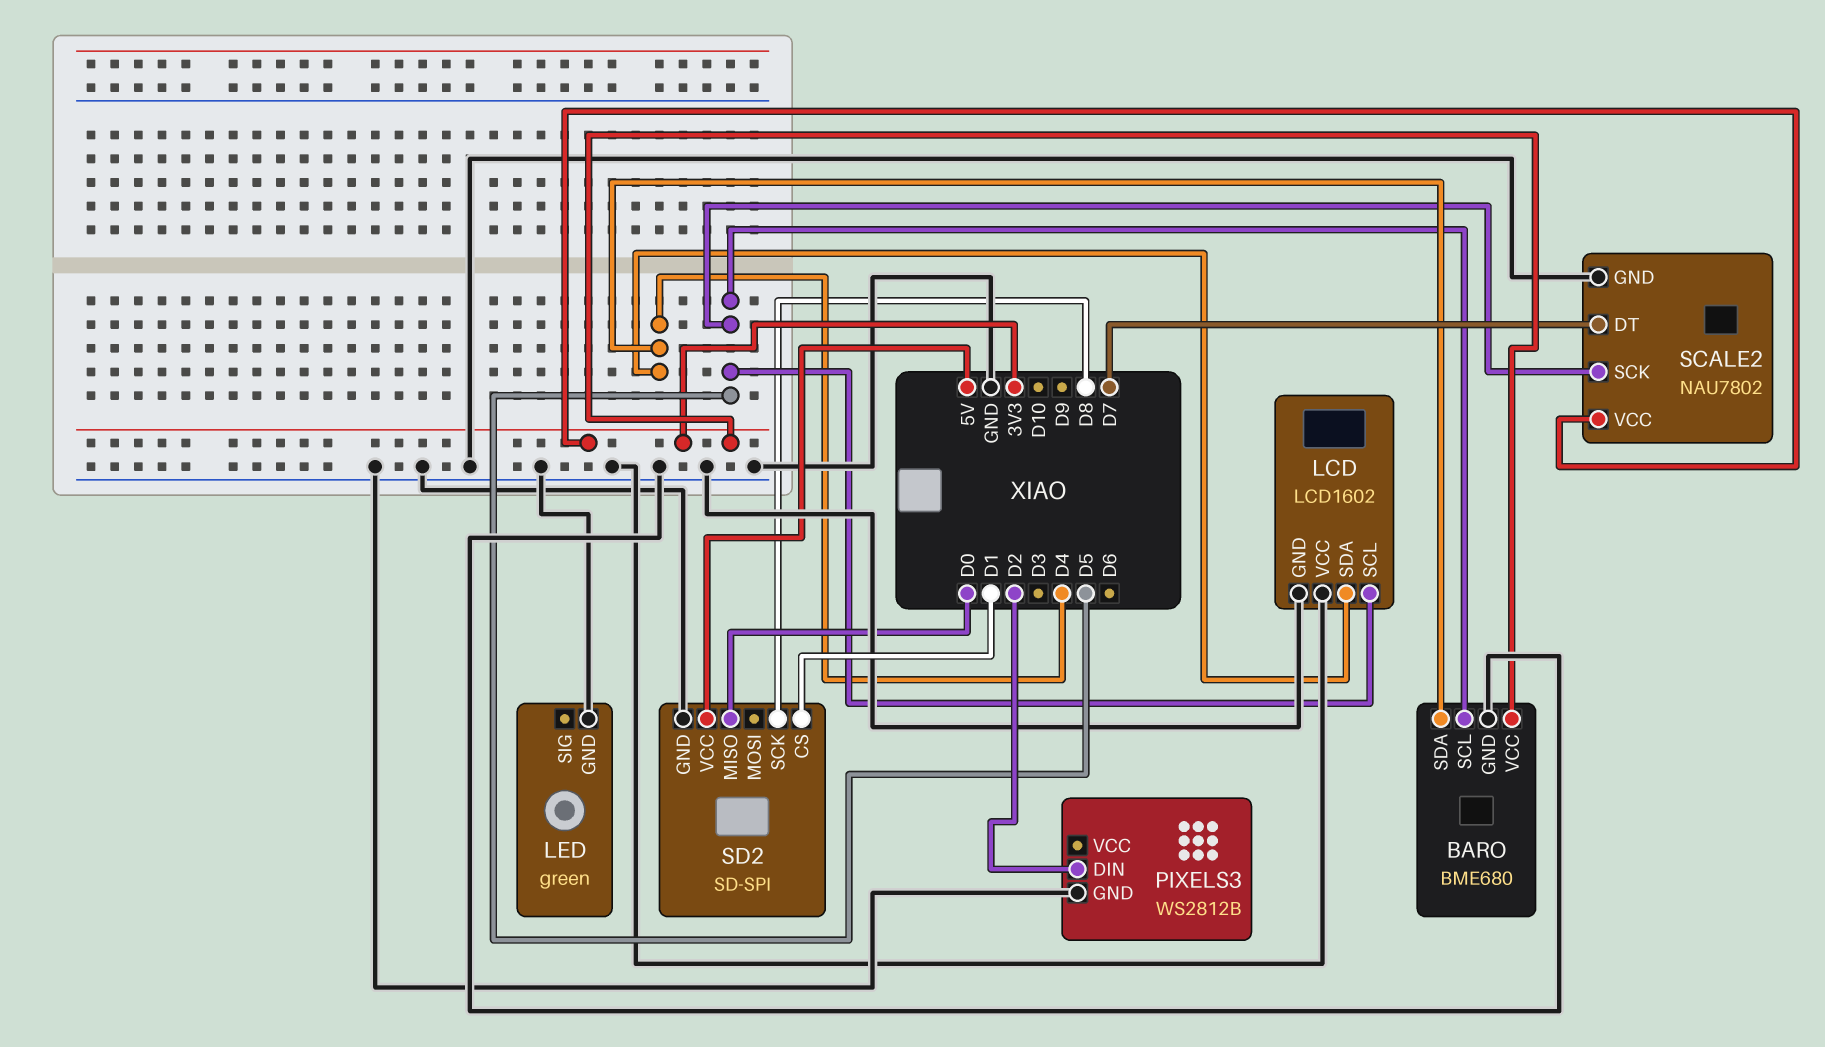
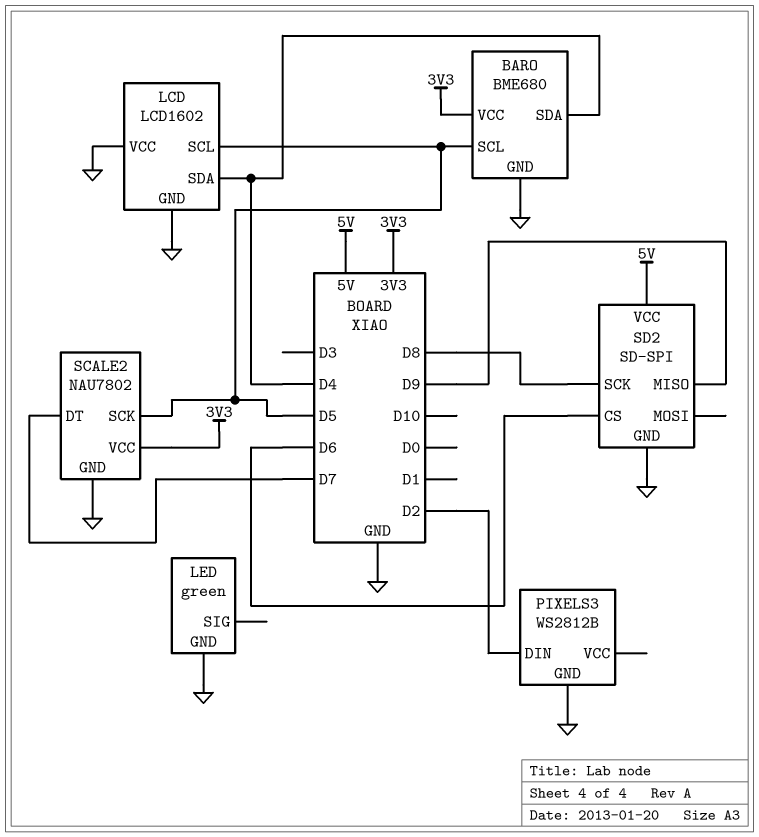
SD2 pin CS: D1 -> D6
SD2 pin MISO: D0 -> D9

